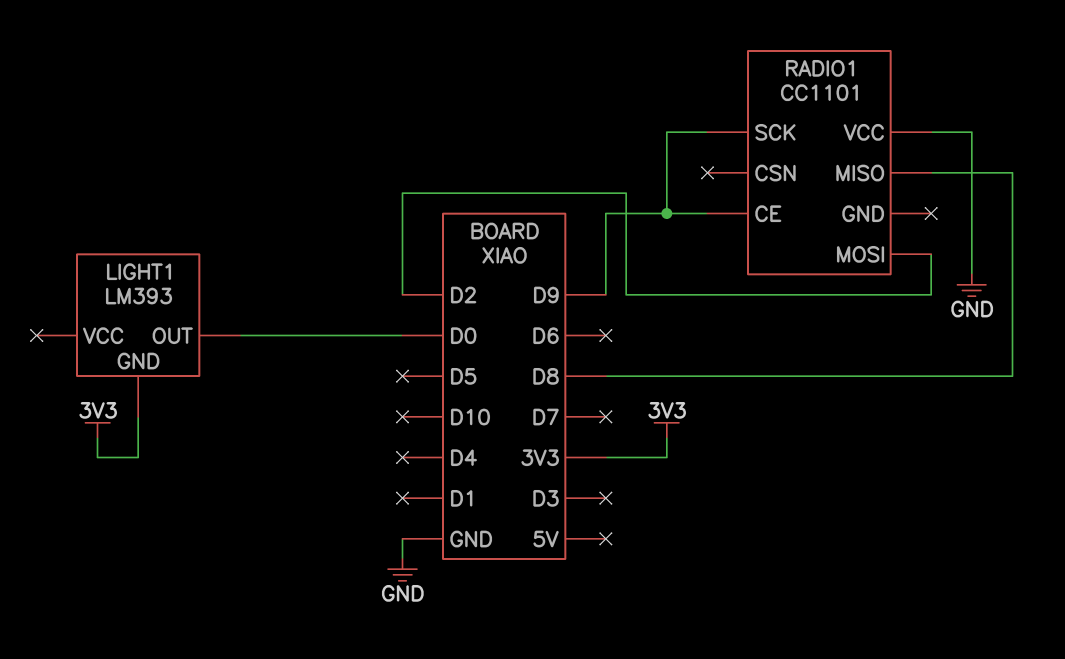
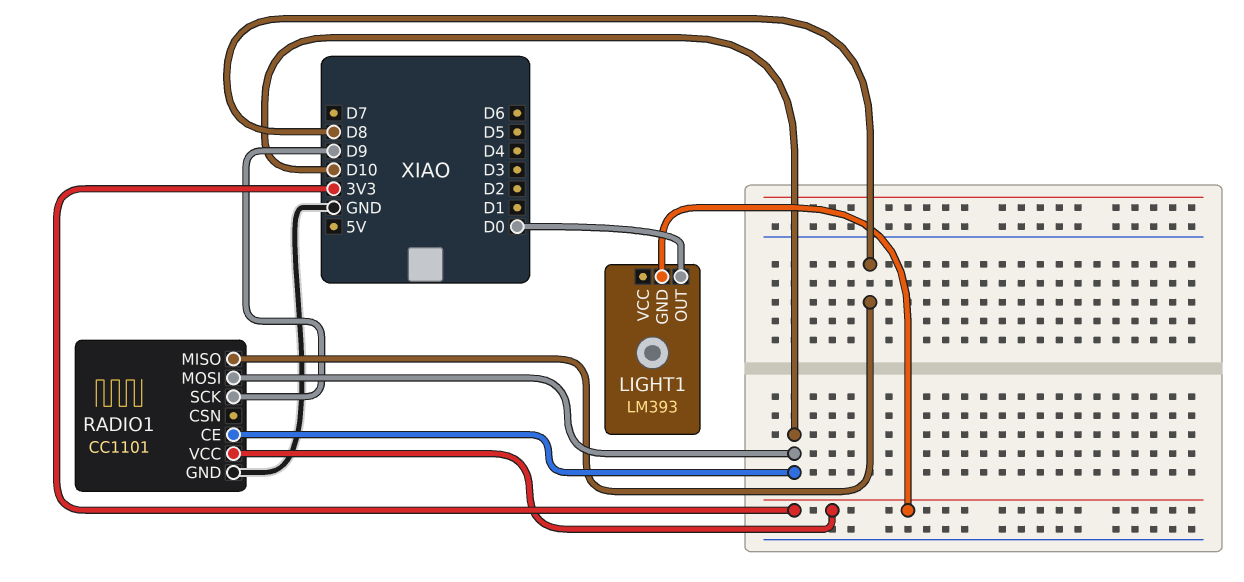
RADIO1 pin CE: D9 -> D10
RADIO1 pin GND: none -> GND
RADIO1 pin MOSI: D2 -> D10
RADIO1 pin VCC: GND -> 3V3

